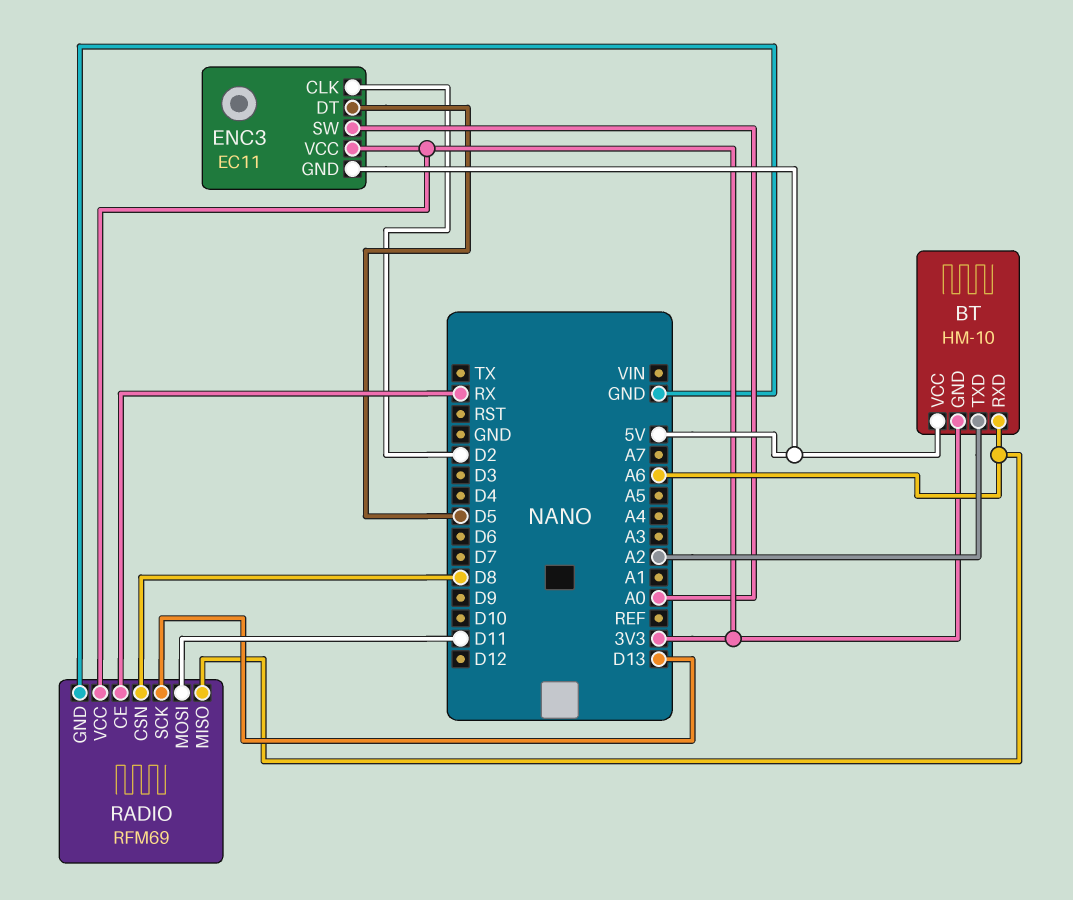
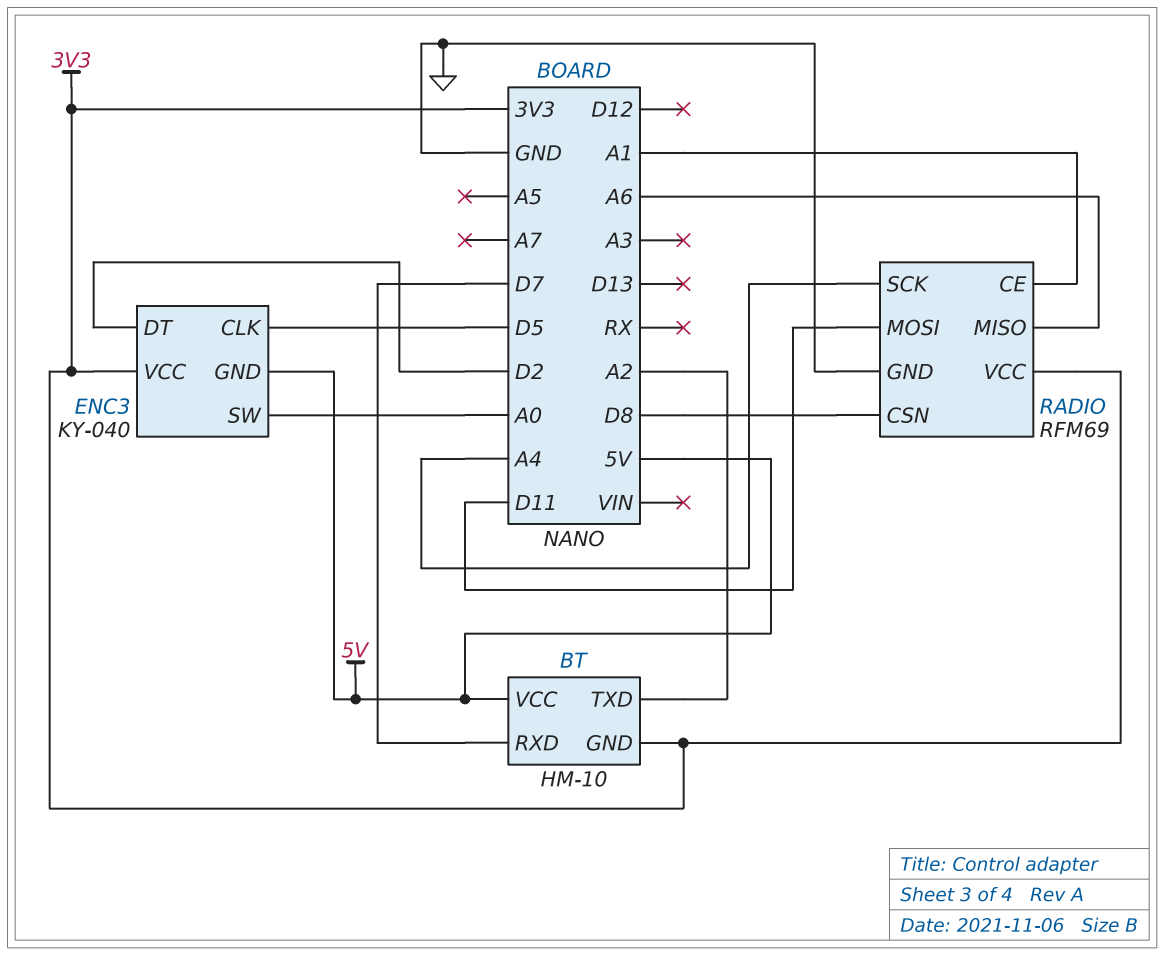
BT pin RXD: A6 -> D7
ENC3: EC11 -> KY-040
ENC3 pin CLK: D2 -> D5
ENC3 pin DT: D5 -> D2
RADIO pin CE: RX -> A1
RADIO pin SCK: D13 -> A4

